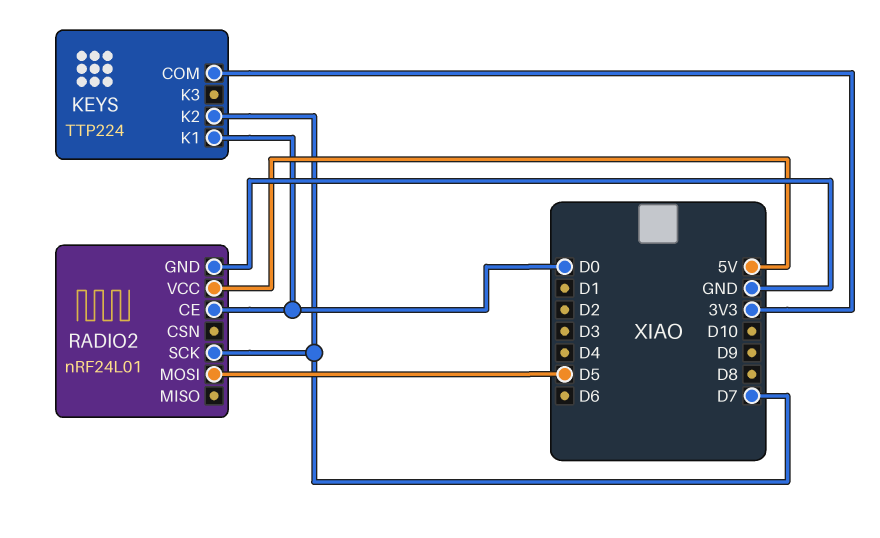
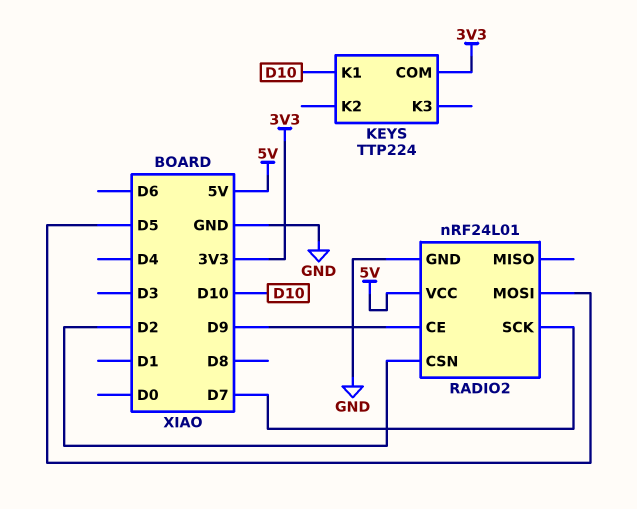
KEYS pin K1: D0 -> D10
KEYS pin K2: D7 -> none
RADIO2 pin CE: D0 -> D9
RADIO2 pin CSN: none -> D2

